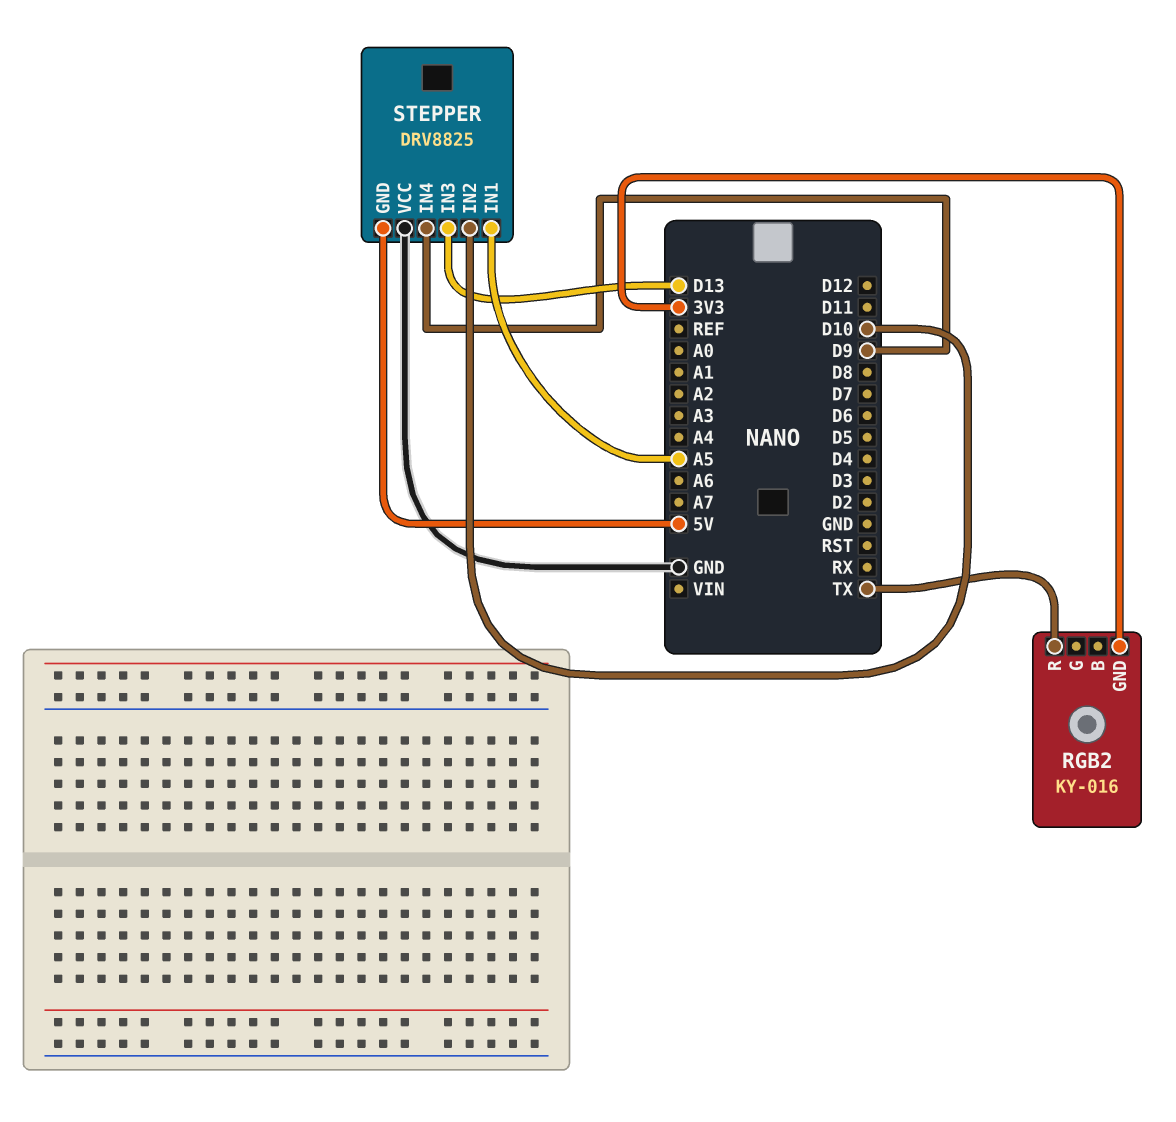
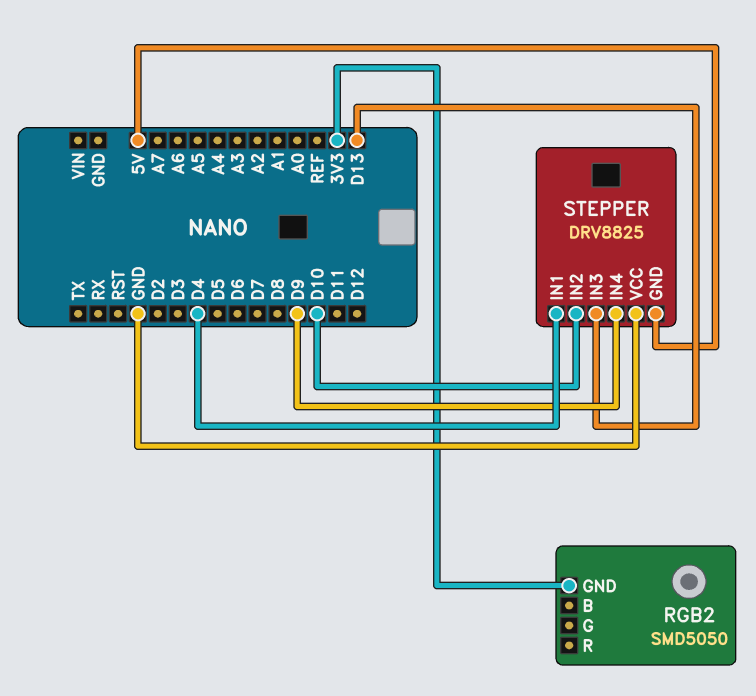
RGB2: KY-016 -> SMD5050
RGB2 pin R: TX -> none
STEPPER pin IN1: A5 -> D4

